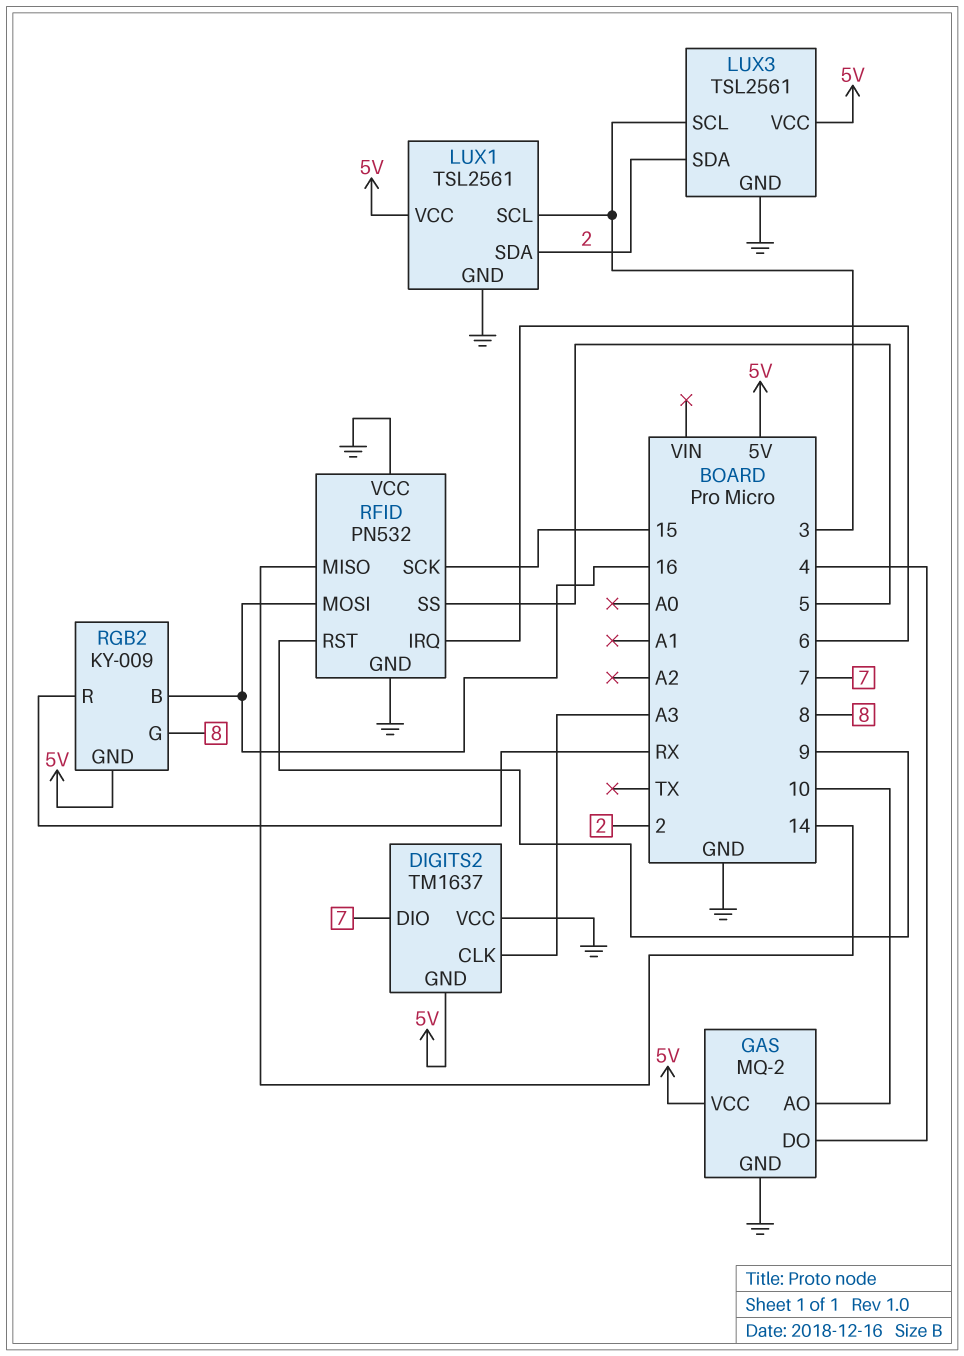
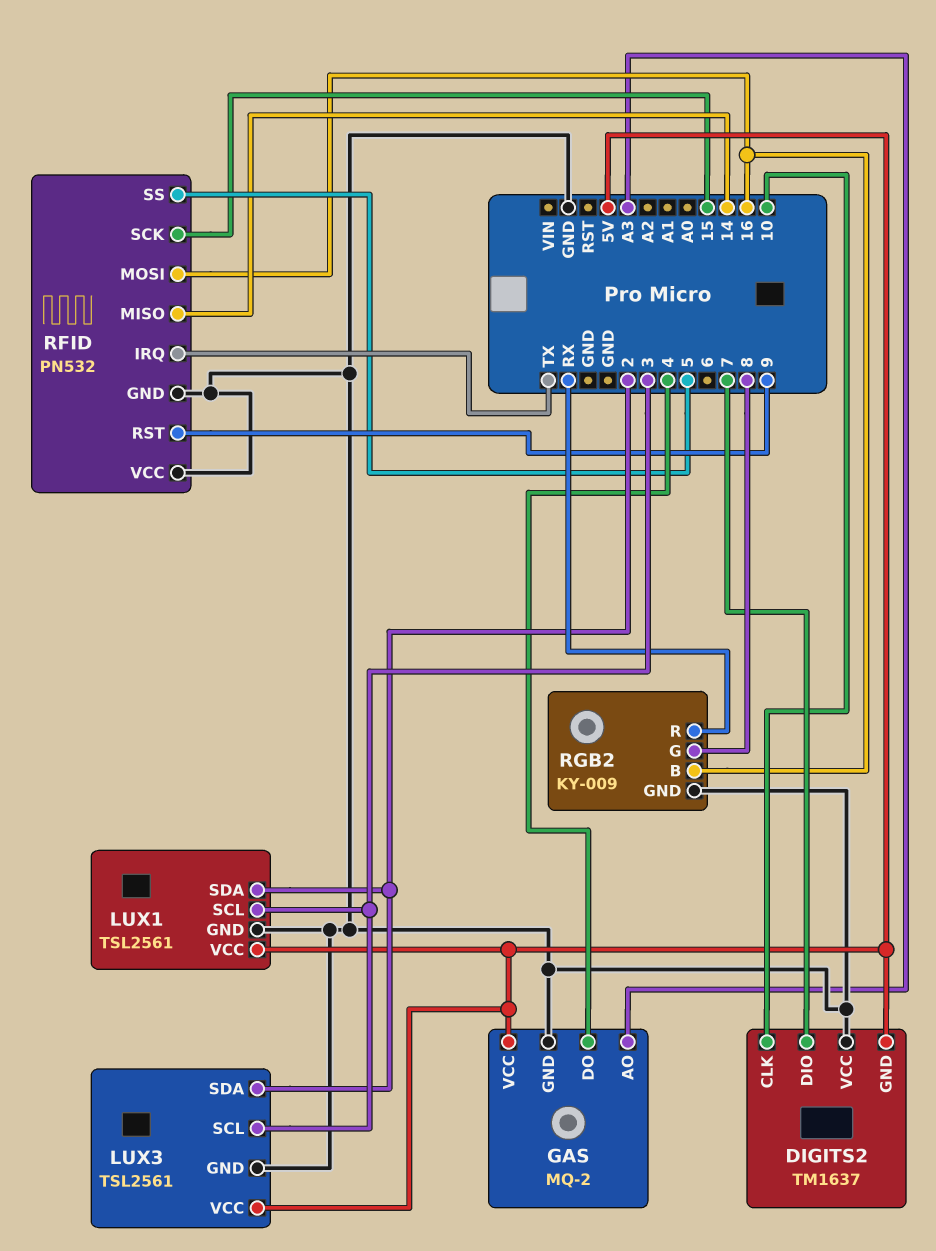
DIGITS2 pin CLK: A3 -> 10
GAS pin AO: 10 -> A3
RFID pin IRQ: 6 -> TX
RGB2 pin GND: 5V -> GND

